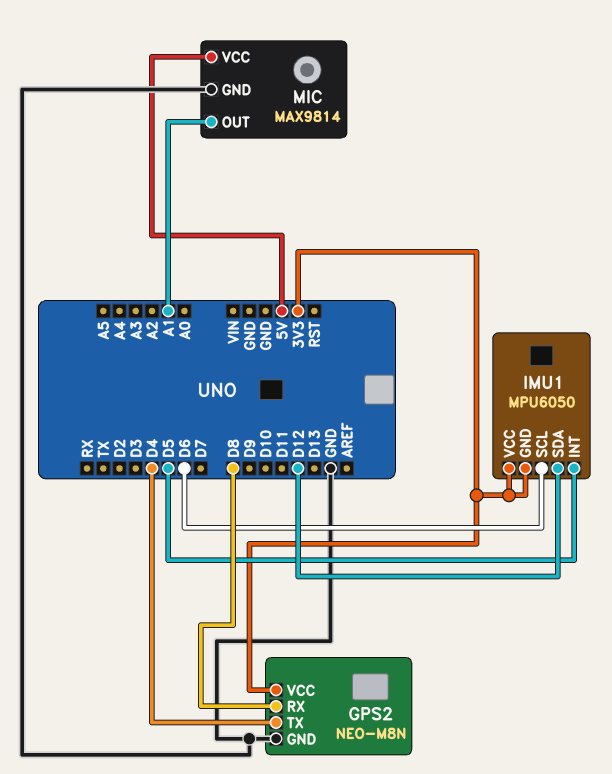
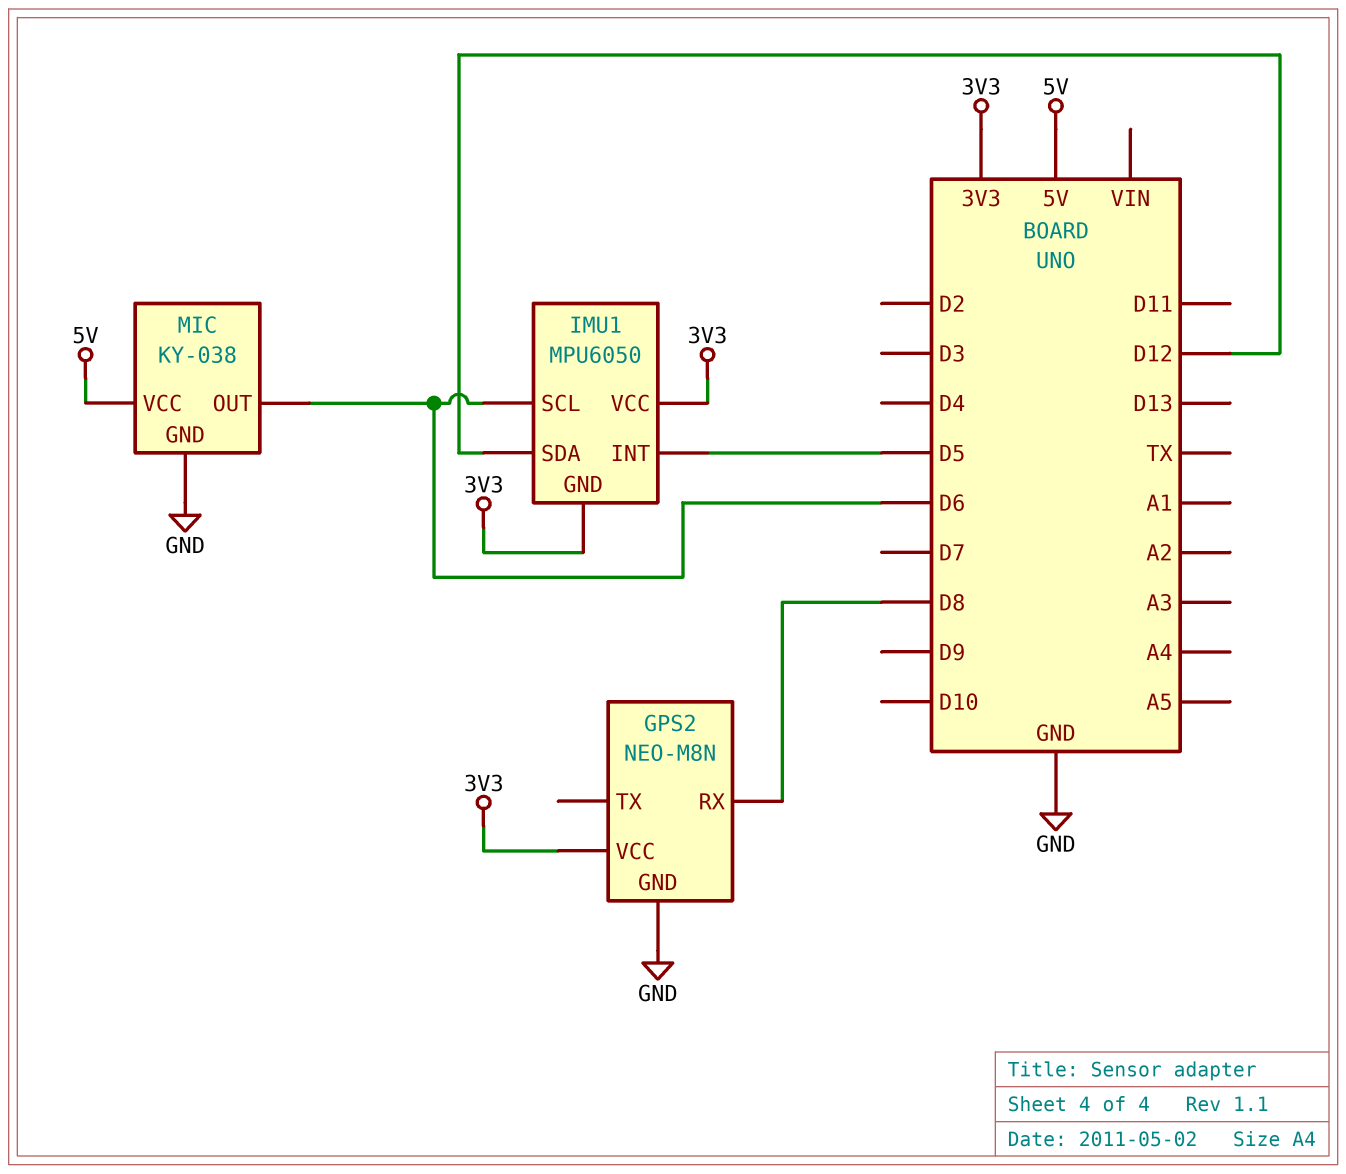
GPS2 pin TX: D4 -> none
MIC: MAX9814 -> KY-038
MIC pin OUT: A1 -> D6

